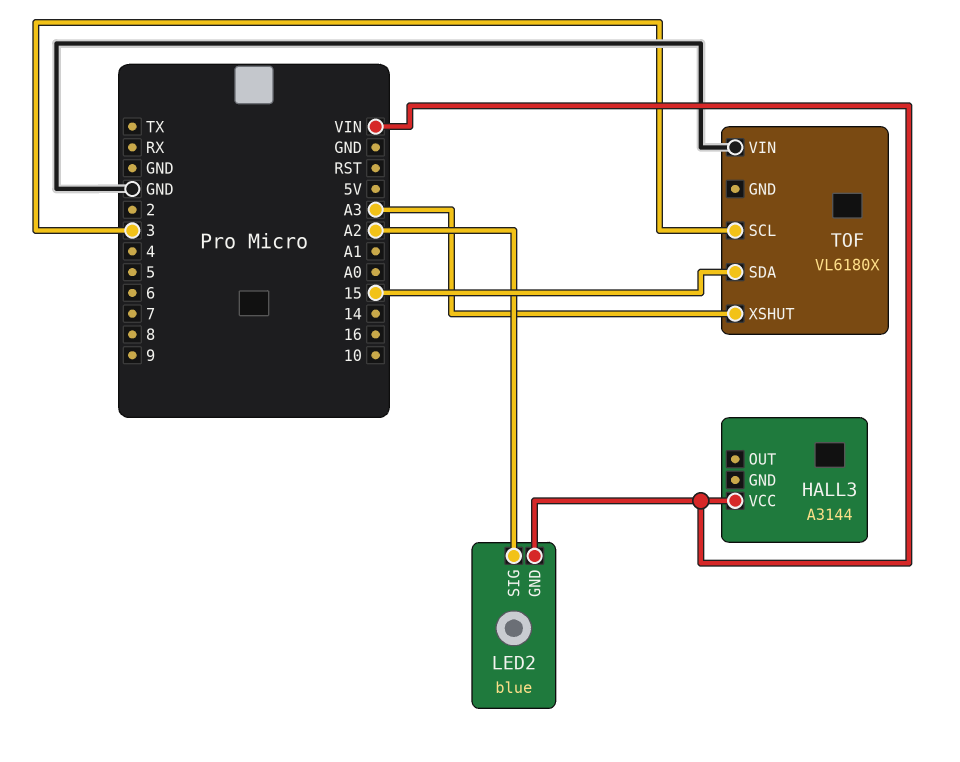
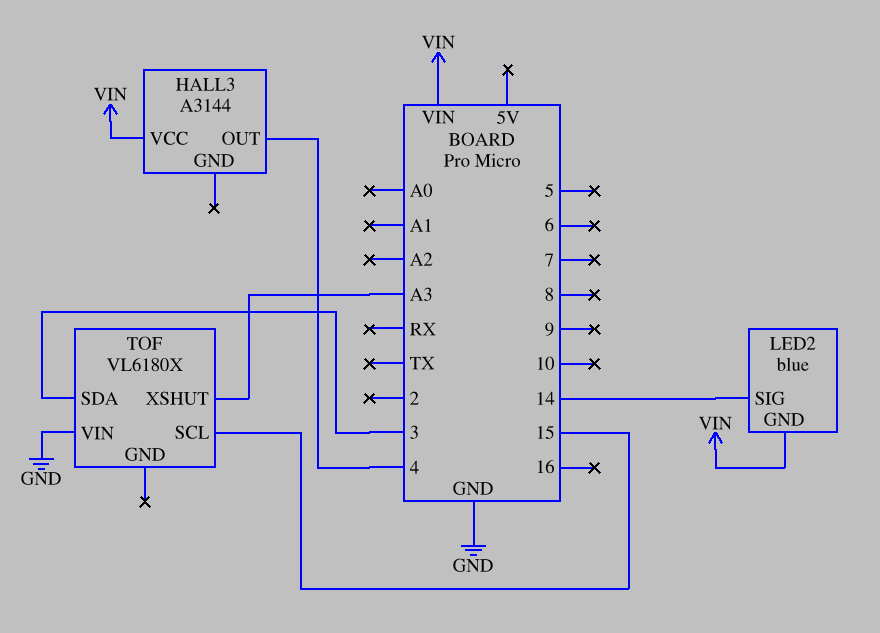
HALL3 pin OUT: none -> 4
LED2 pin SIG: A2 -> 14
TOF pin SCL: 3 -> 15
TOF pin SDA: 15 -> 3

